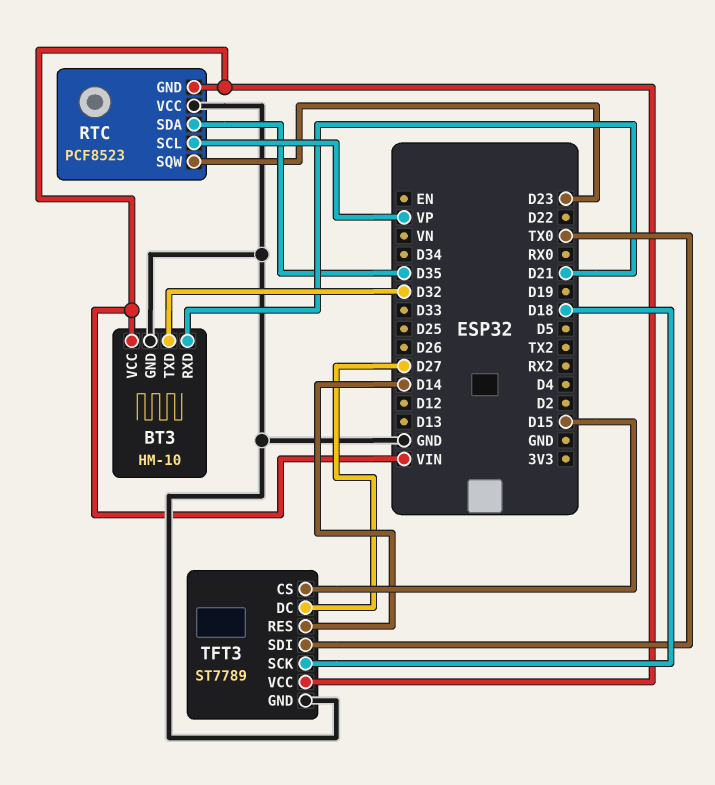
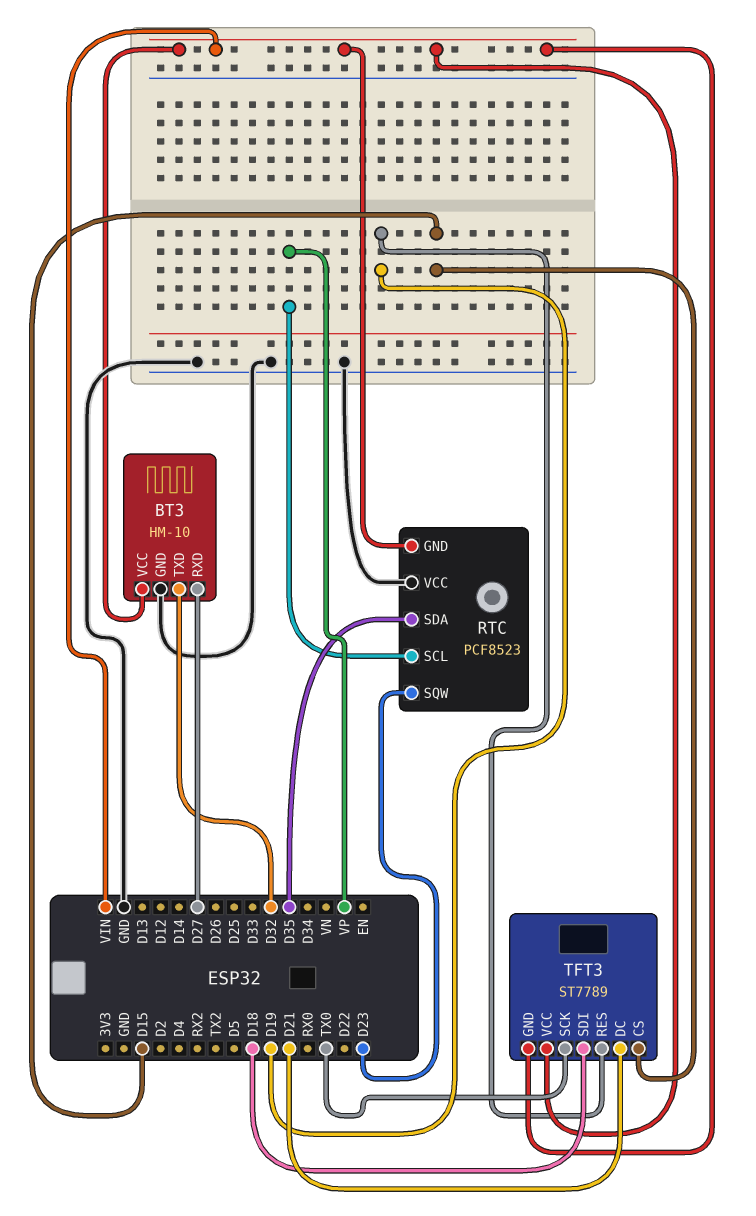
BT3 pin RXD: D21 -> D27
TFT3 pin DC: D27 -> D21
TFT3 pin GND: GND -> VIN
TFT3 pin RES: D14 -> D19
TFT3 pin SCK: D18 -> TX0
TFT3 pin SDI: TX0 -> D18

